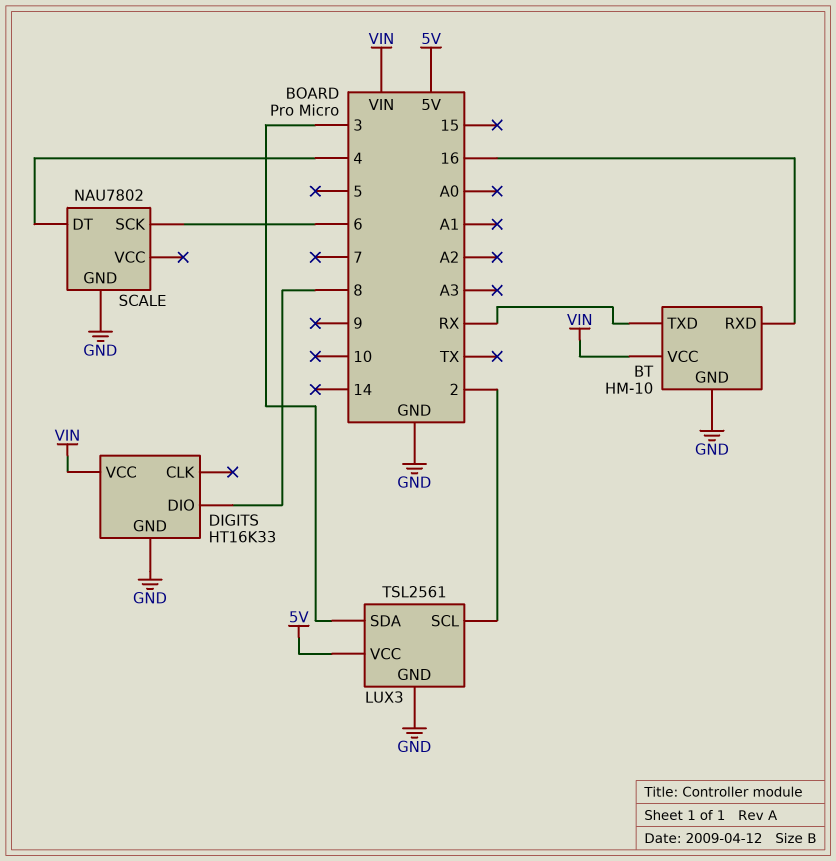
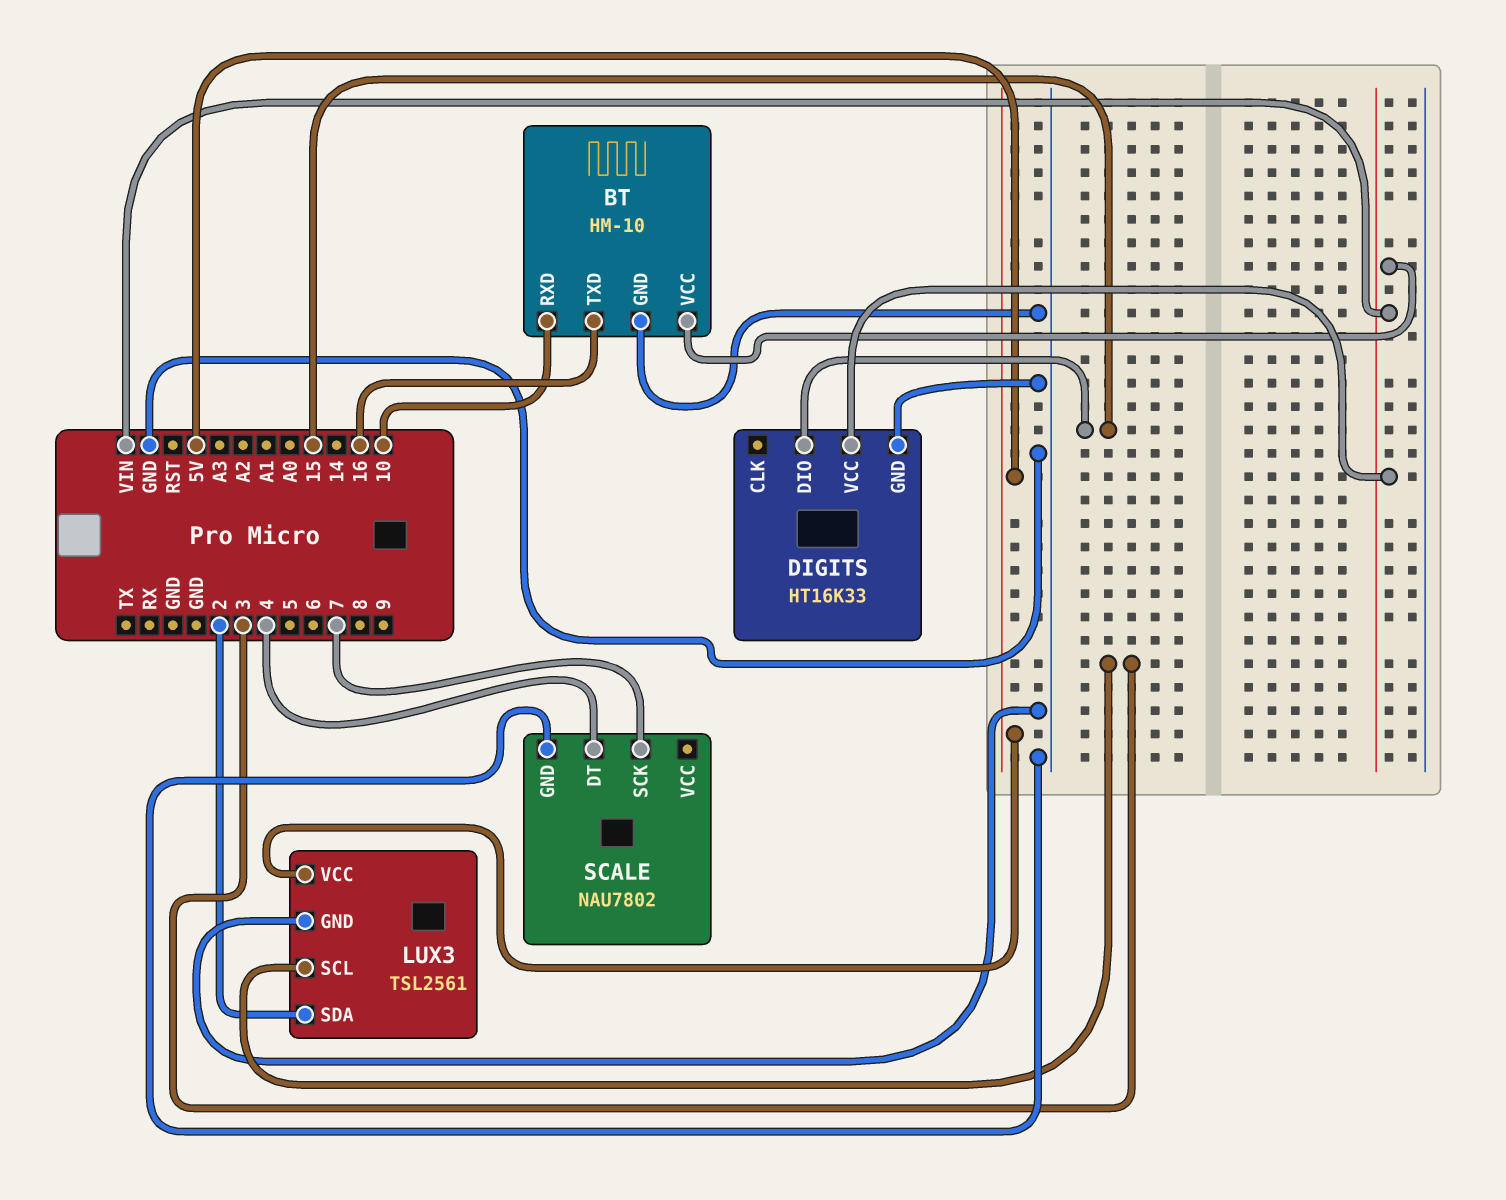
BT pin RXD: 16 -> 10
BT pin TXD: RX -> 16
DIGITS pin DIO: 8 -> 15
LUX3 pin SCL: 2 -> 3
LUX3 pin SDA: 3 -> 2
SCALE pin SCK: 6 -> 7

